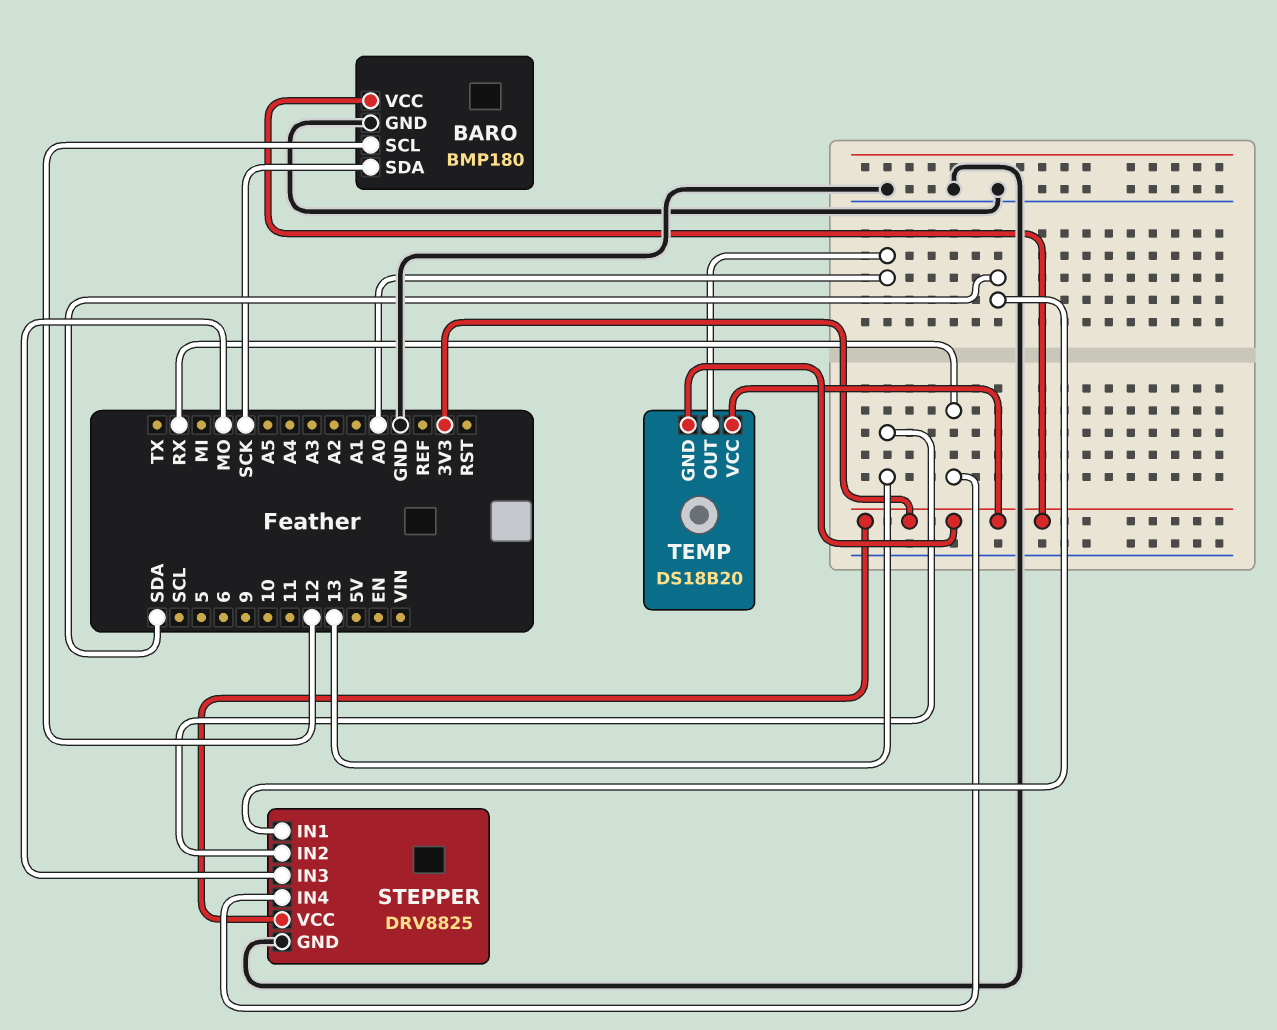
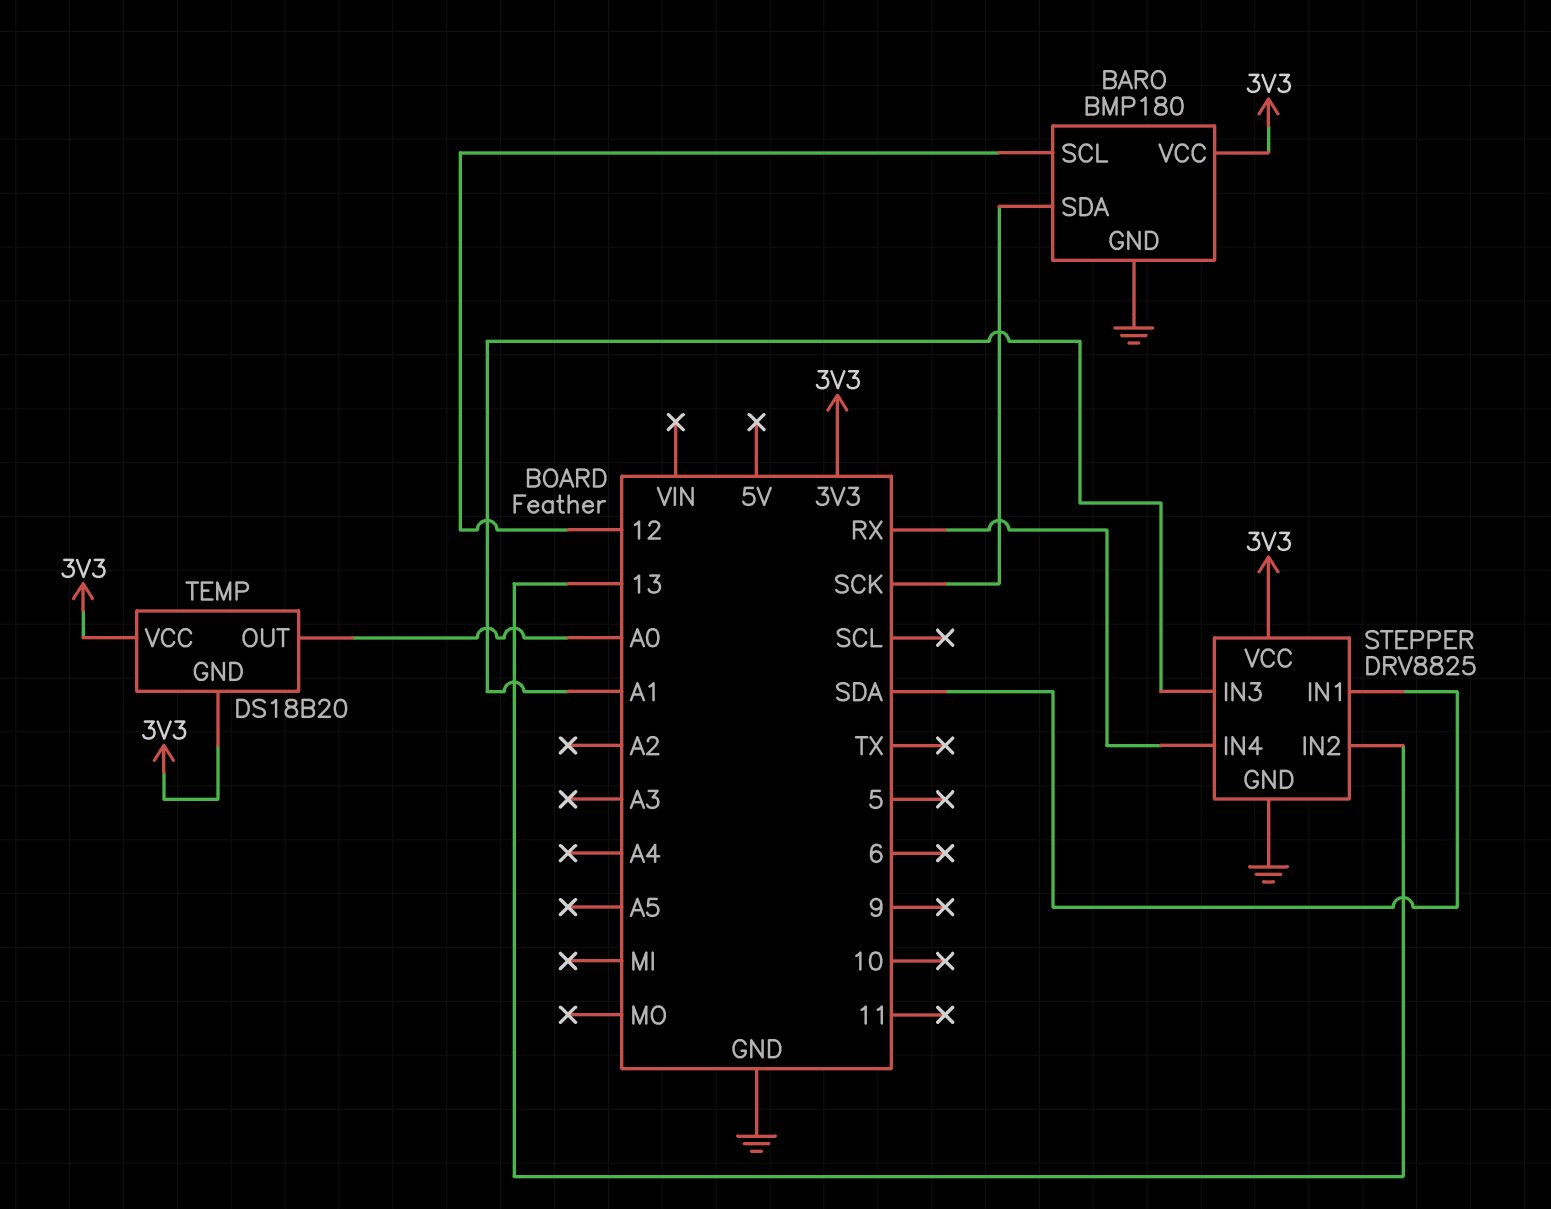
STEPPER pin IN3: MO -> A1

